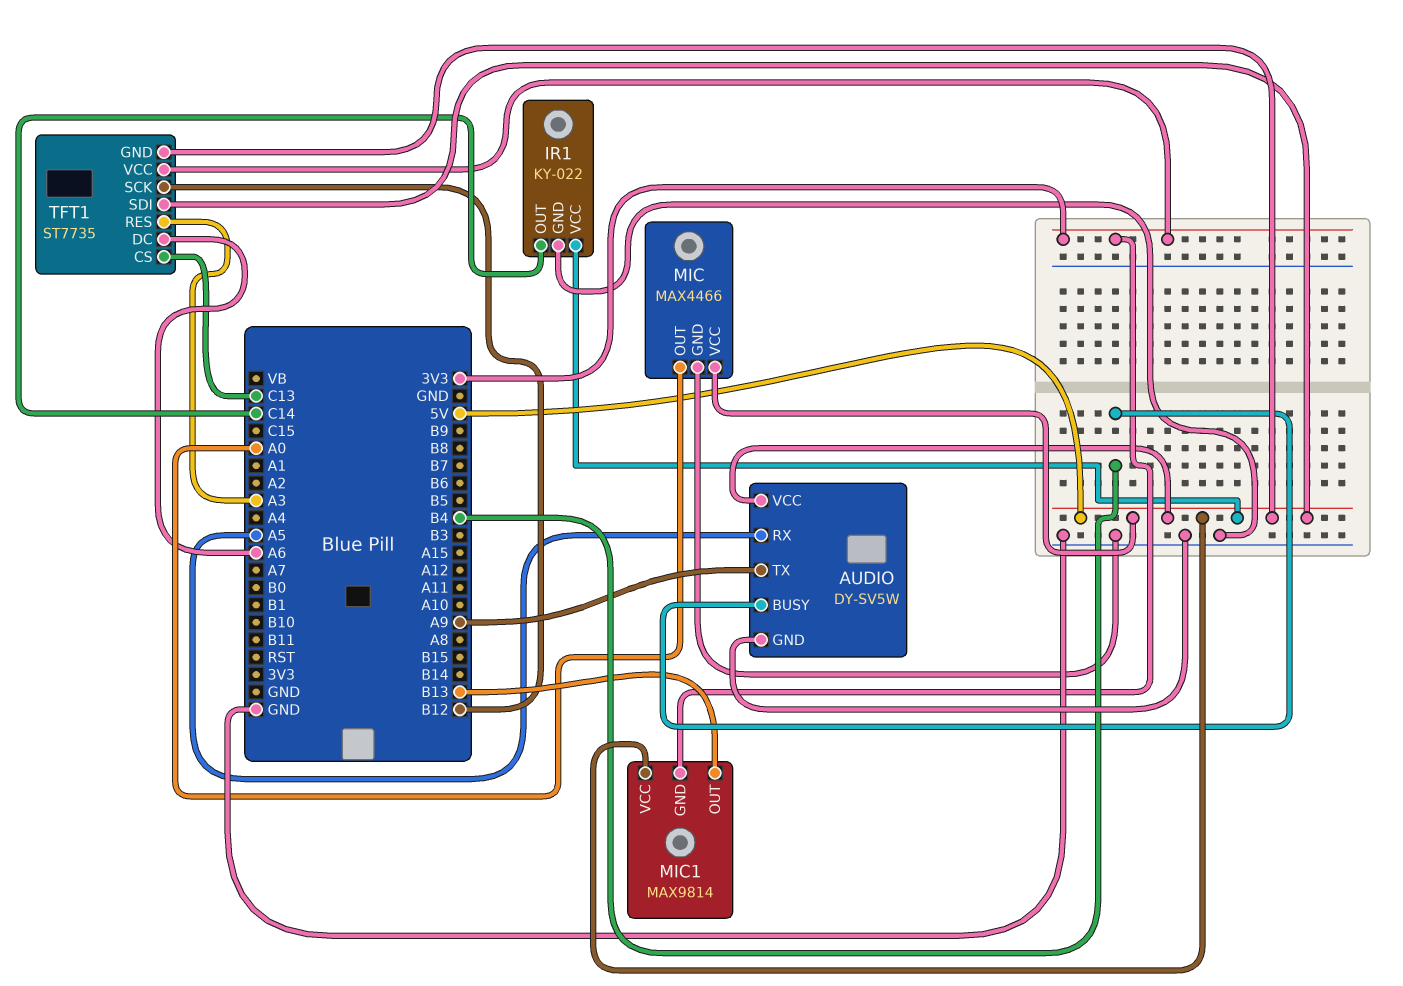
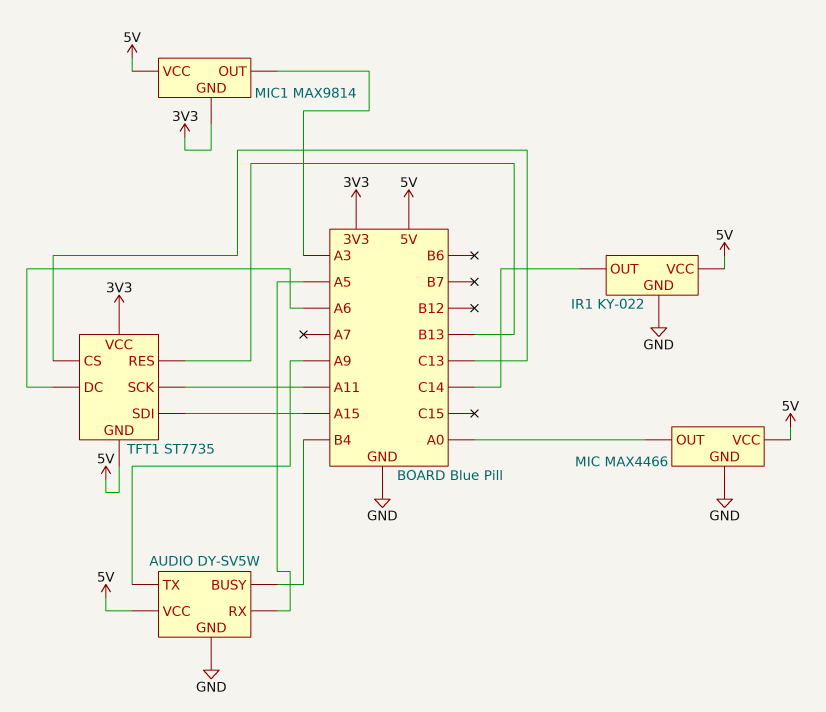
MIC1 pin OUT: B13 -> A3
TFT1 pin RES: A3 -> B13
TFT1 pin SCK: B12 -> A11
TFT1 pin SDI: 5V -> A15

